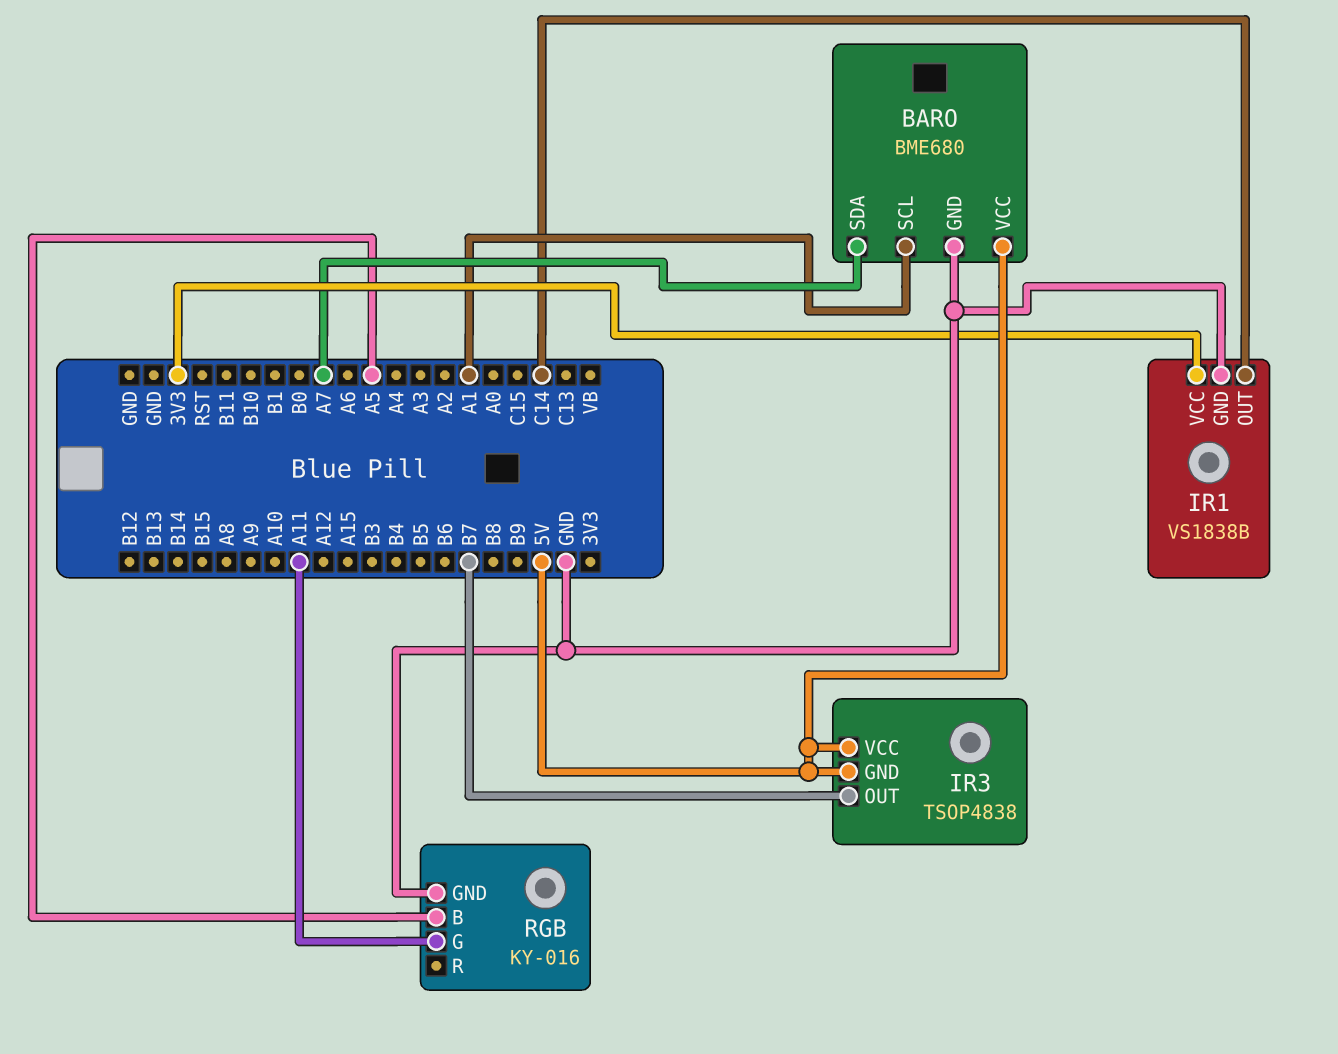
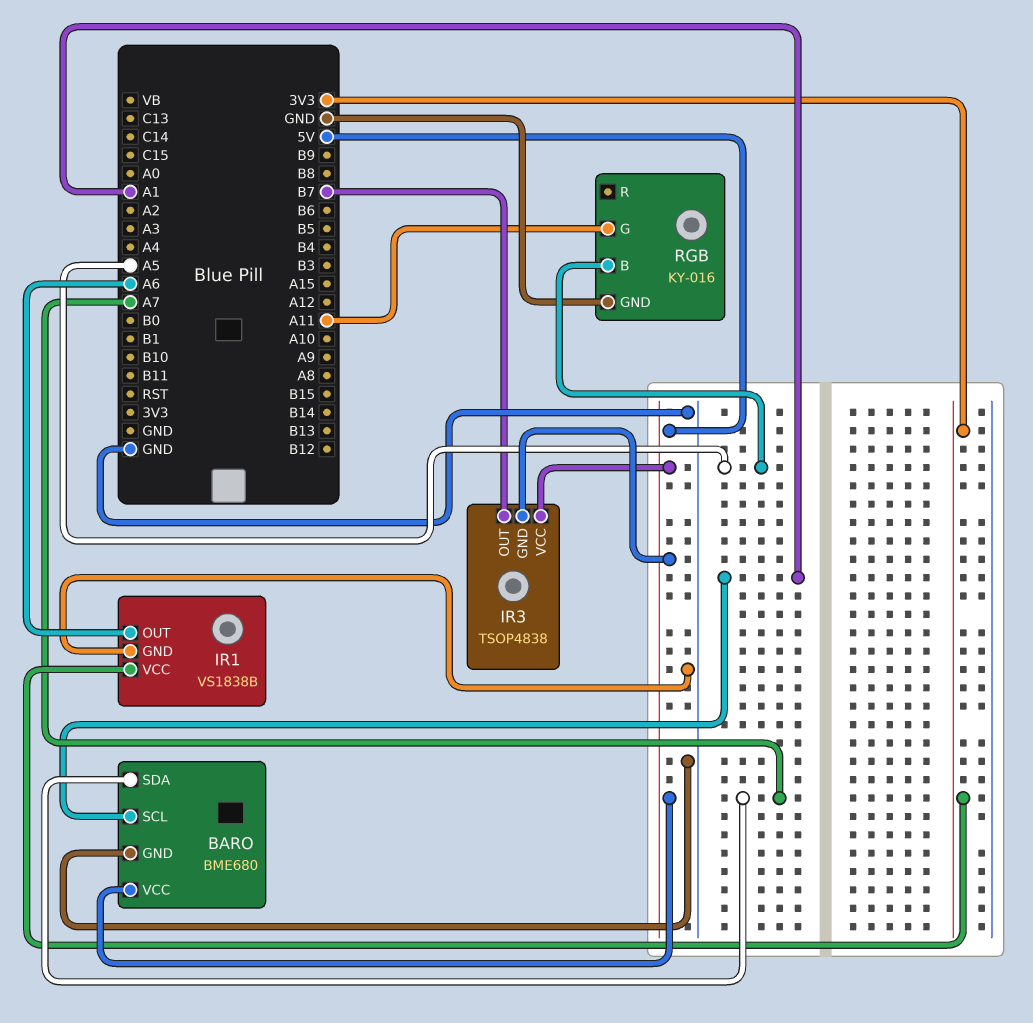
IR1 pin OUT: C14 -> A6

